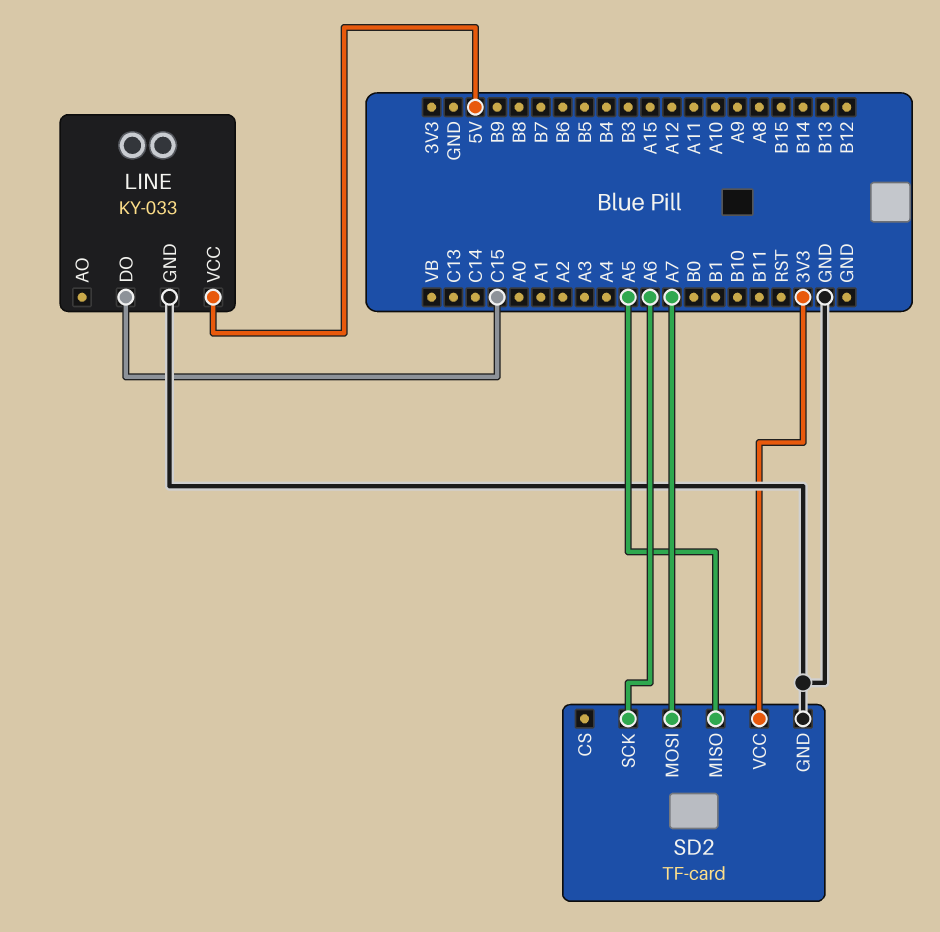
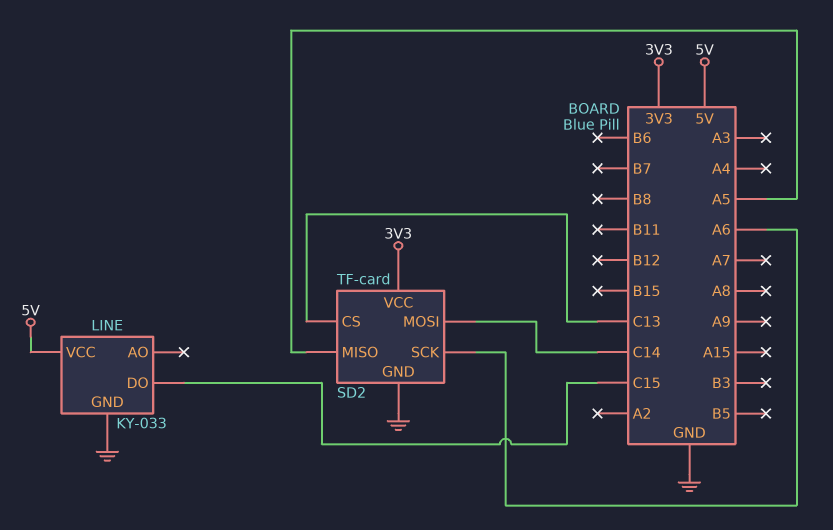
SD2 pin CS: none -> C13
SD2 pin MOSI: A7 -> C14

